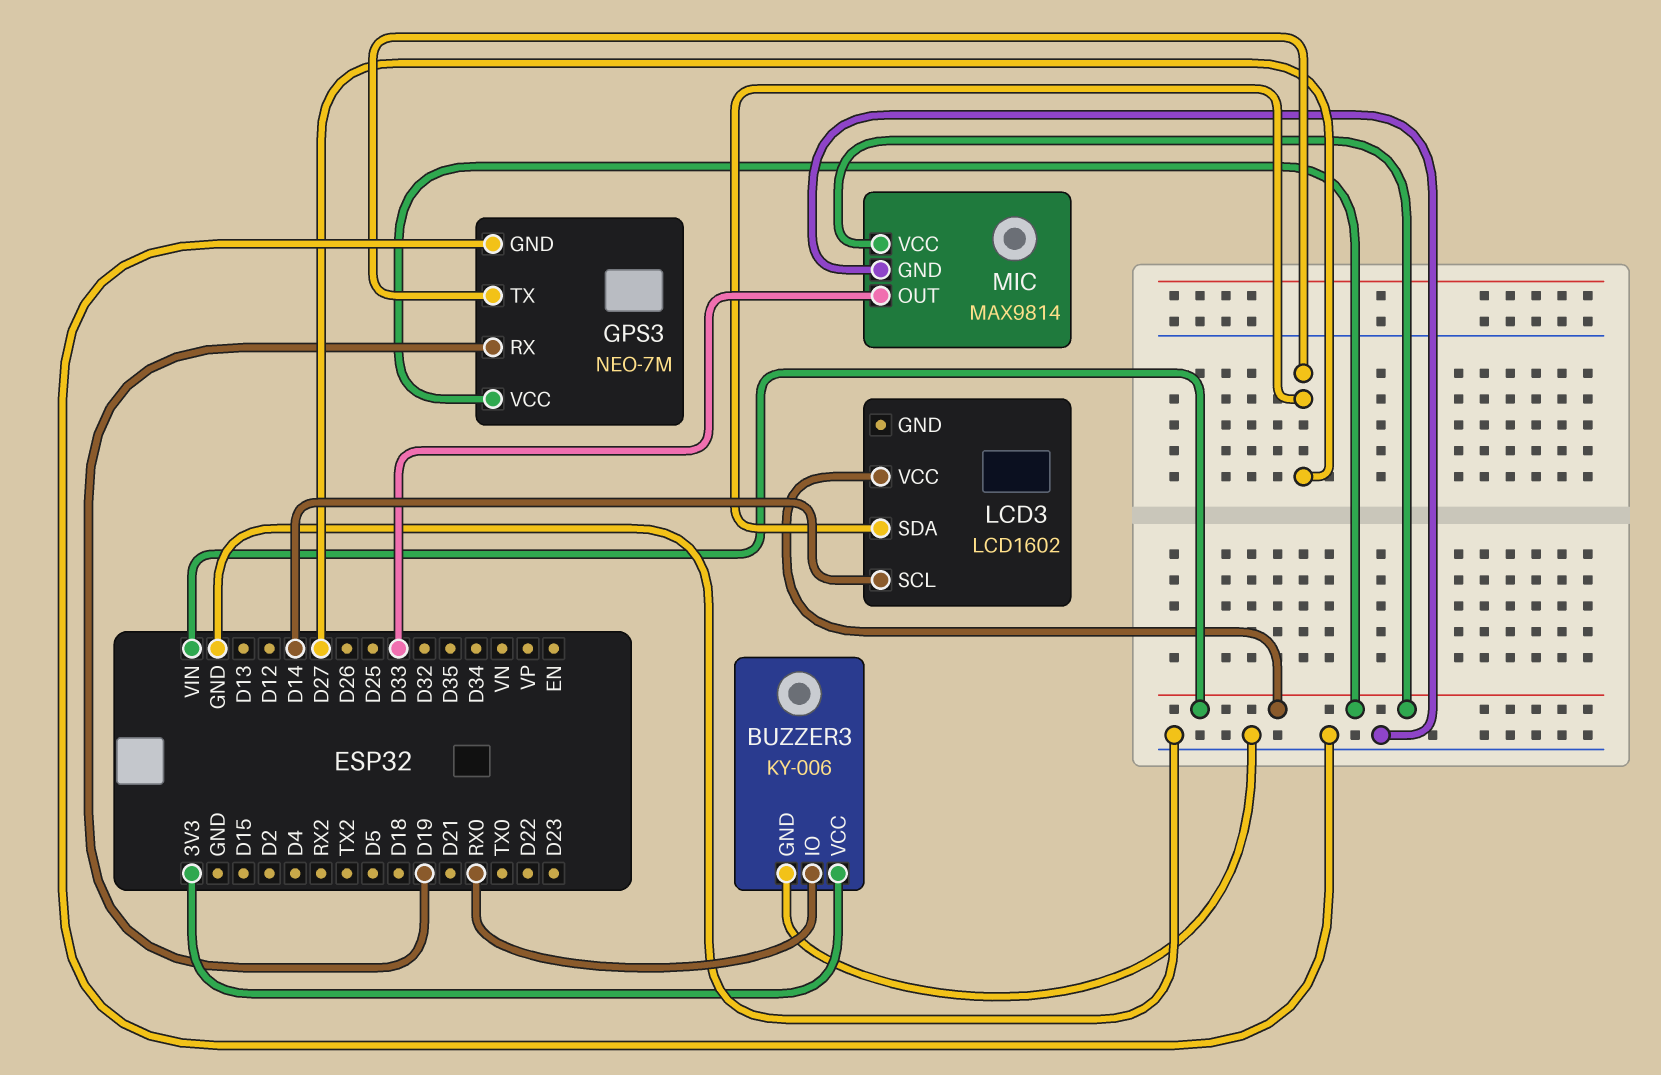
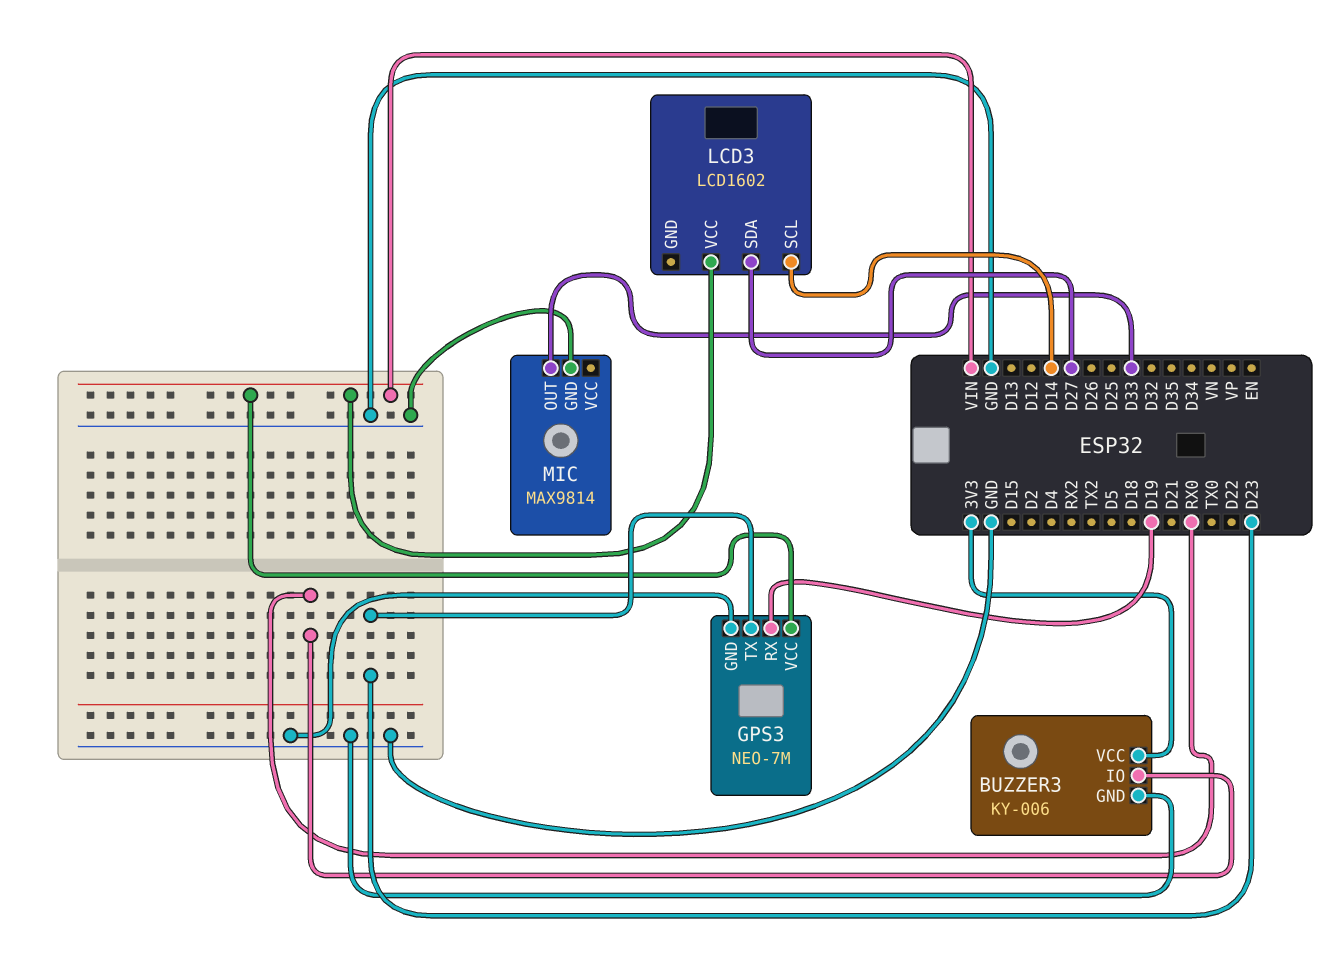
GPS3 pin TX: D27 -> D23
MIC pin VCC: VIN -> none

